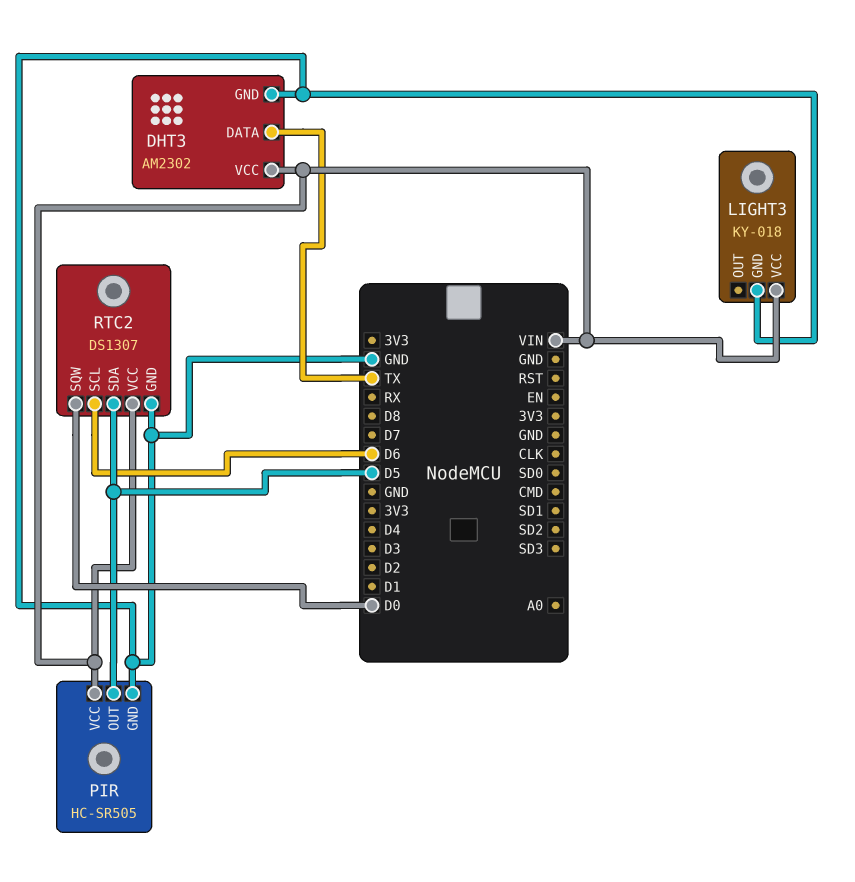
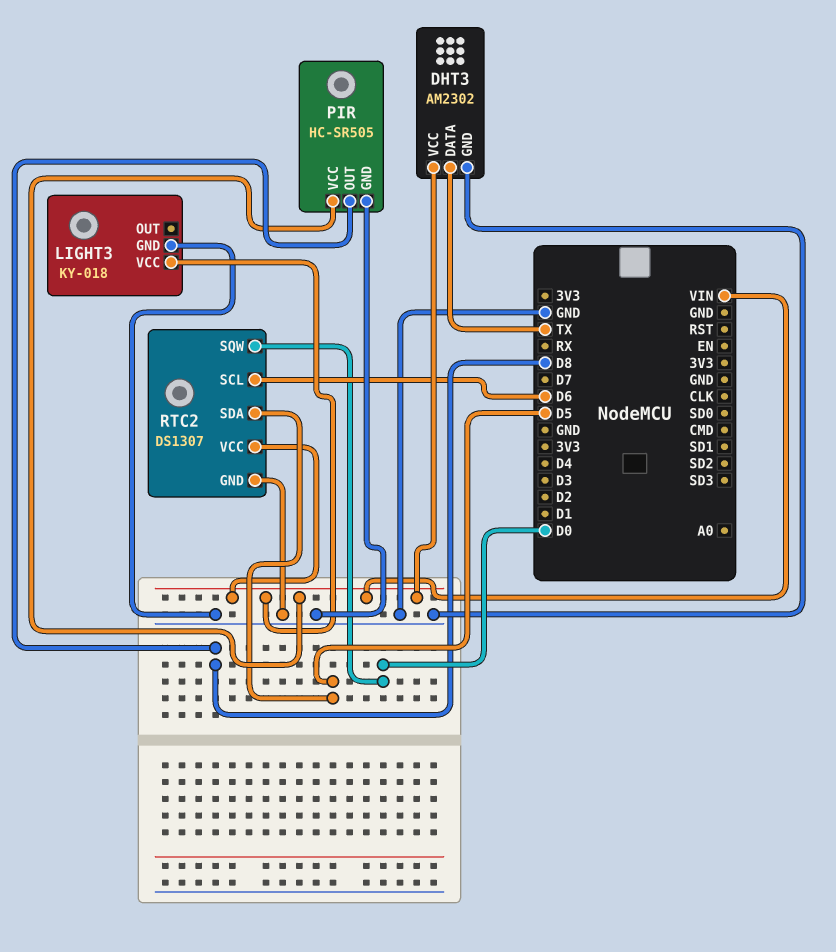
PIR pin OUT: D5 -> D8

